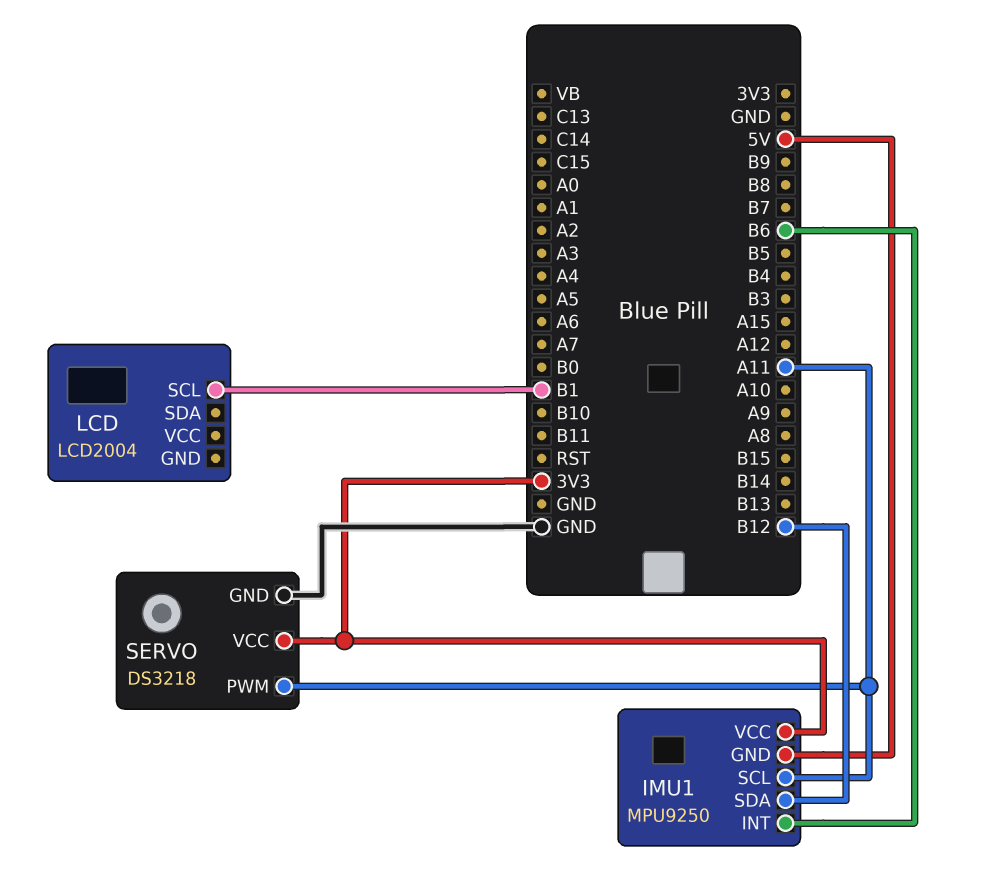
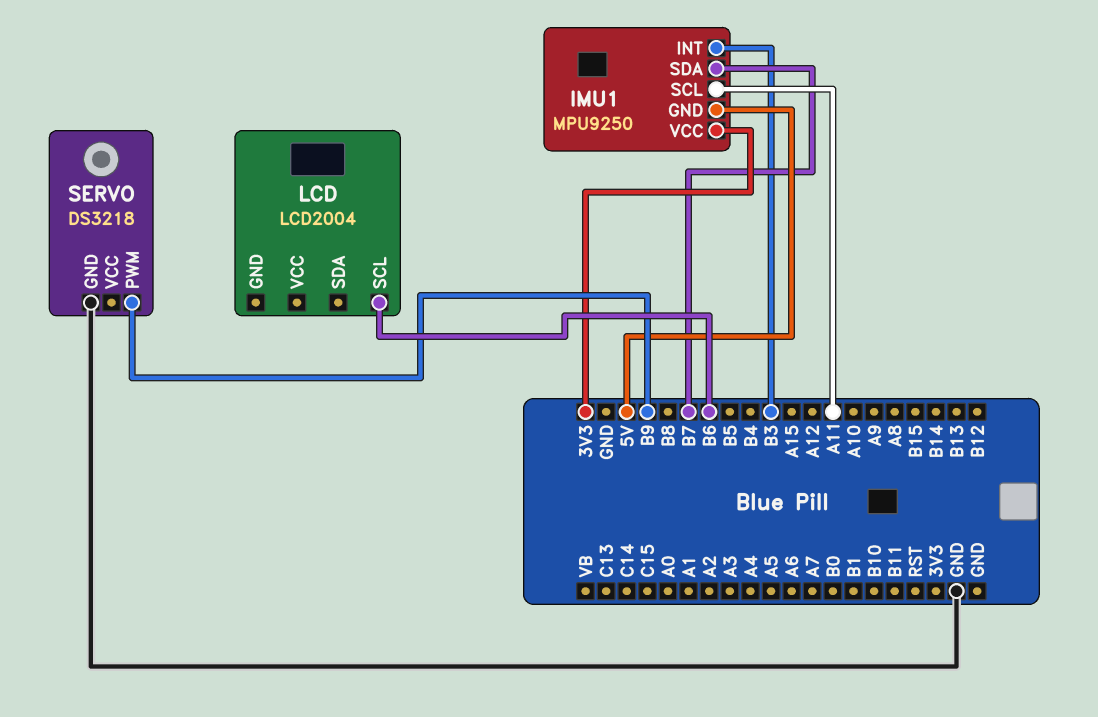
IMU1 pin INT: B6 -> B3
IMU1 pin SDA: B12 -> B7
LCD pin SCL: B1 -> B6
SERVO pin PWM: A11 -> B9
SERVO pin VCC: 3V3 -> none

